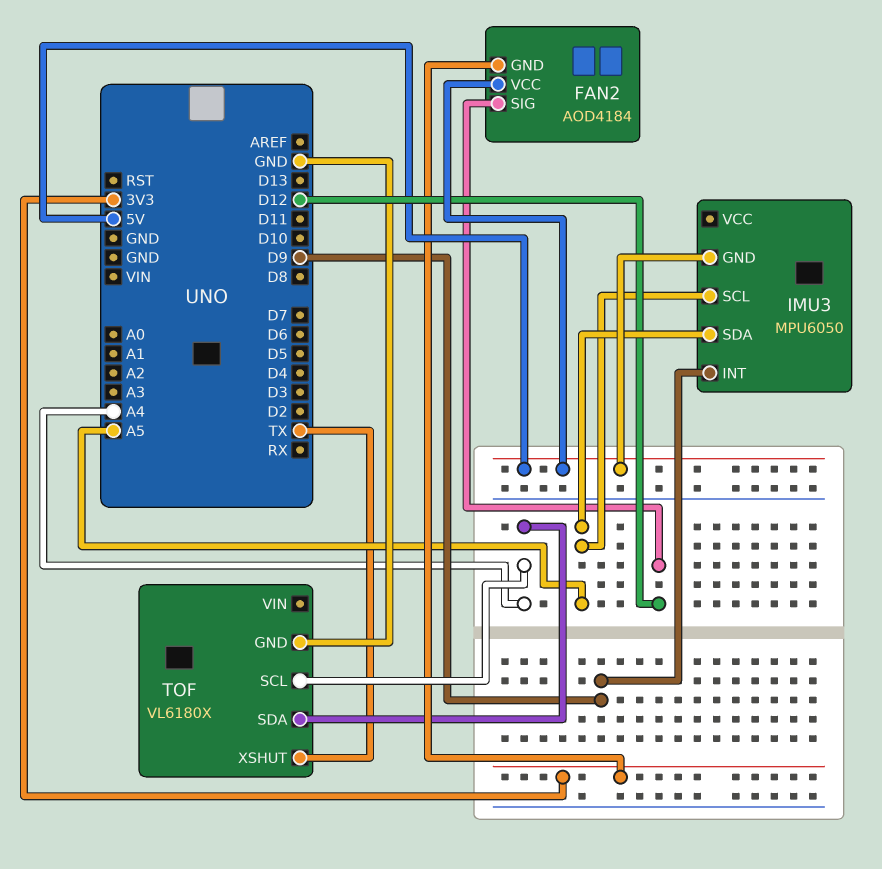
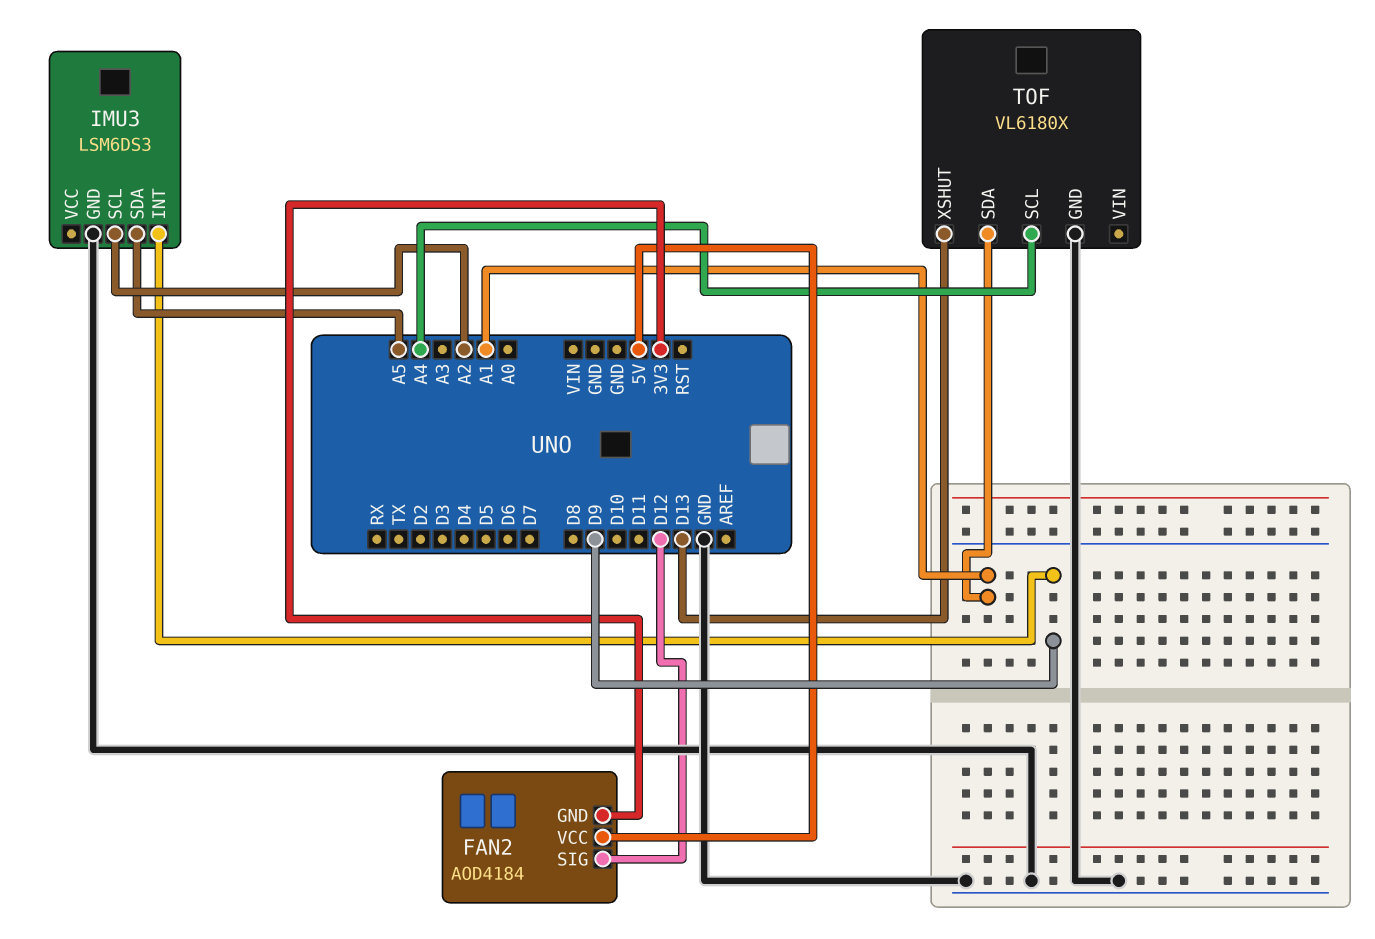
IMU3: MPU6050 -> LSM6DS3
IMU3 pin GND: 5V -> GND
IMU3 pin SCL: A5 -> A2
TOF pin SDA: A4 -> A1
TOF pin XSHUT: TX -> D13

